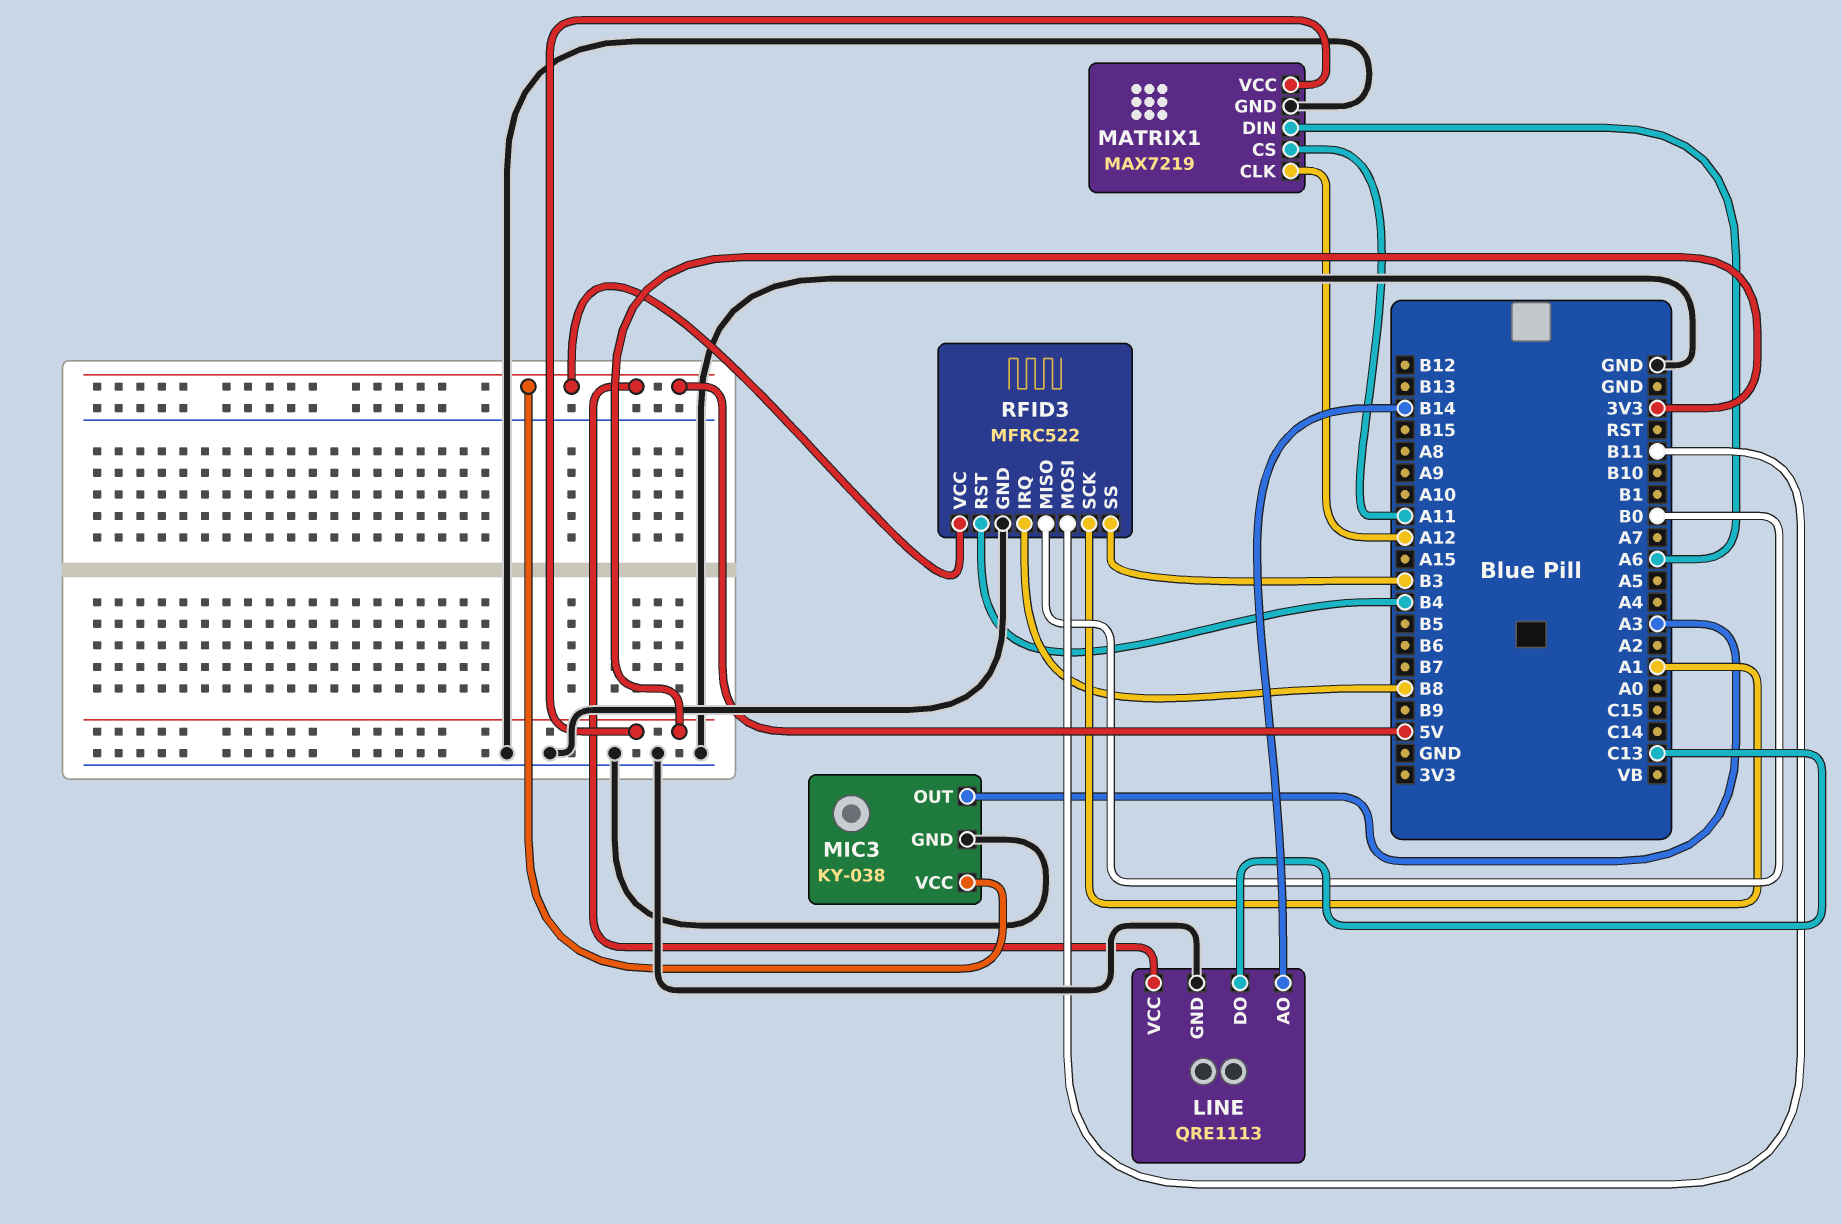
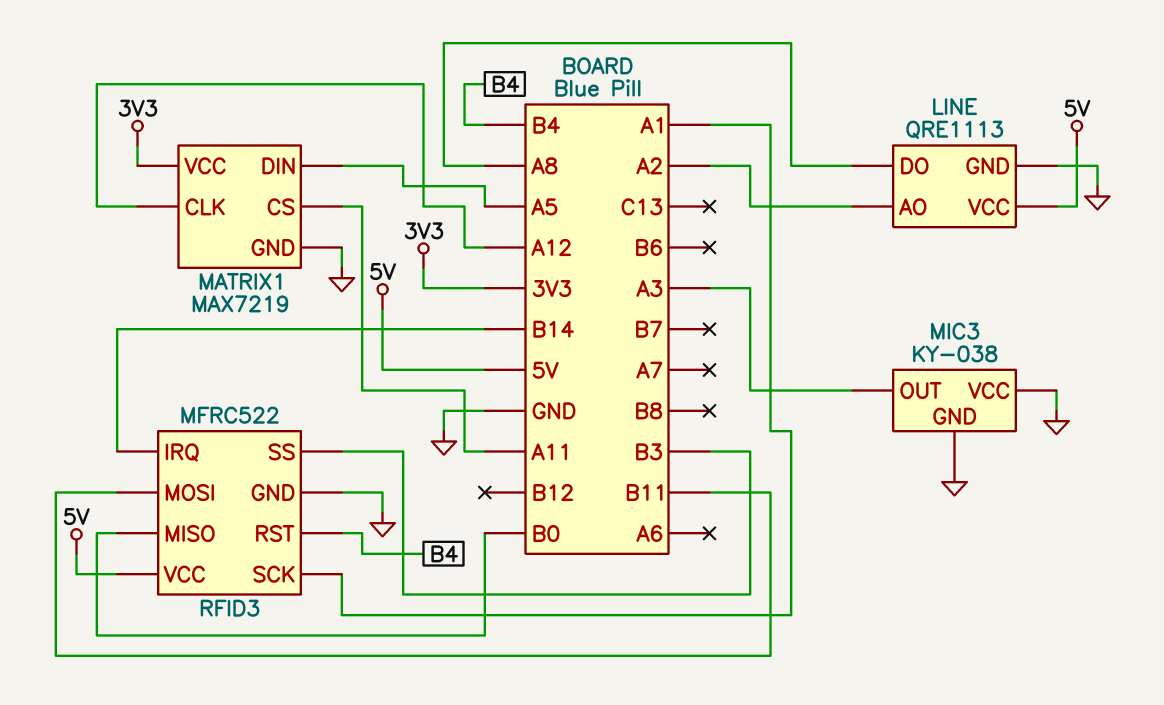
LINE pin AO: B14 -> A2
LINE pin DO: C13 -> A8
MATRIX1 pin DIN: A6 -> A5
MIC3 pin VCC: 5V -> GND
RFID3 pin IRQ: B8 -> B14

